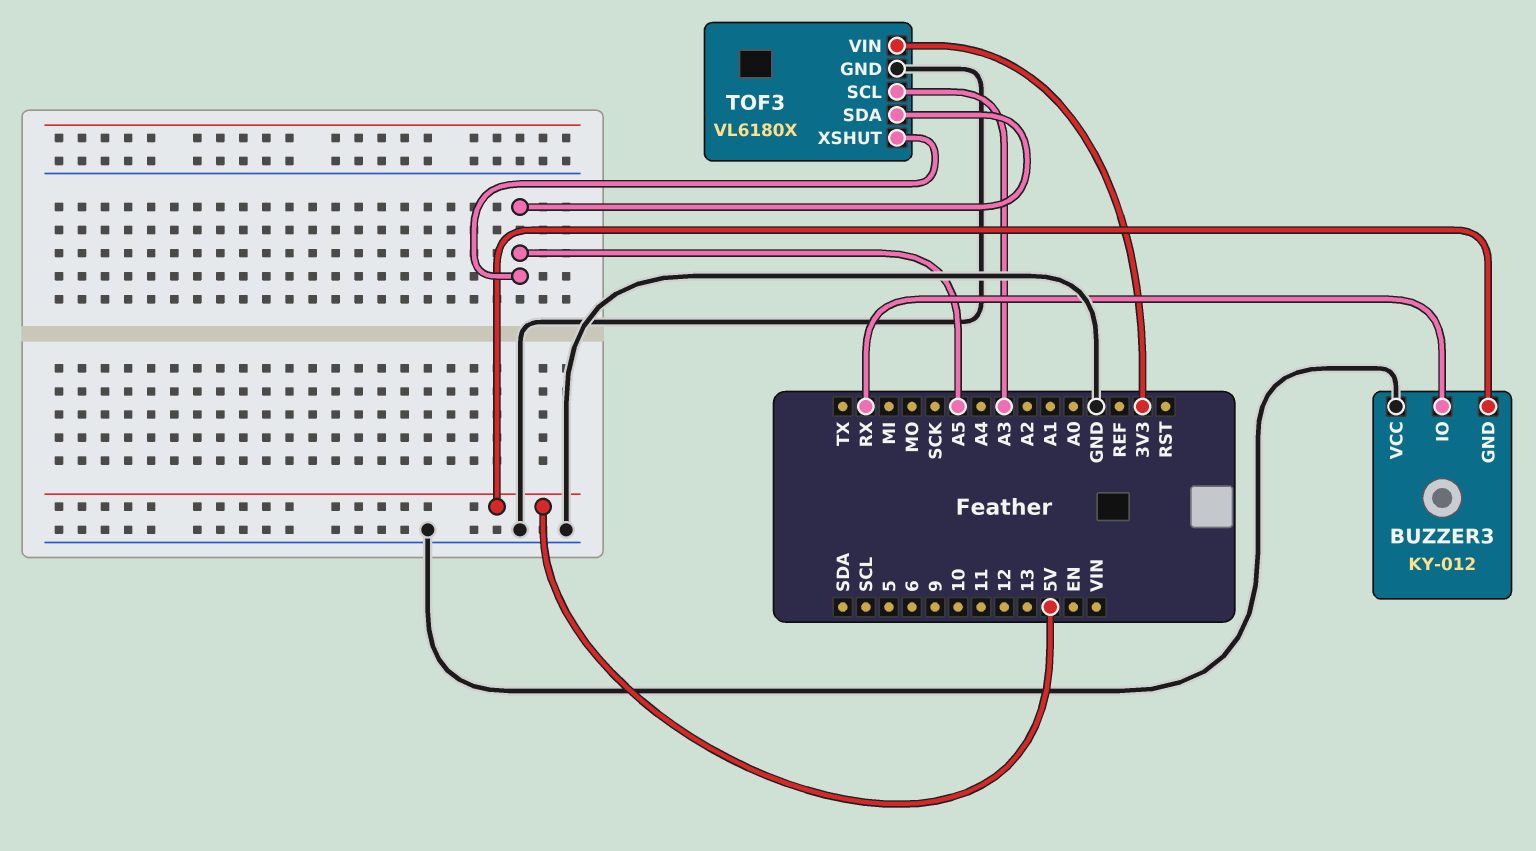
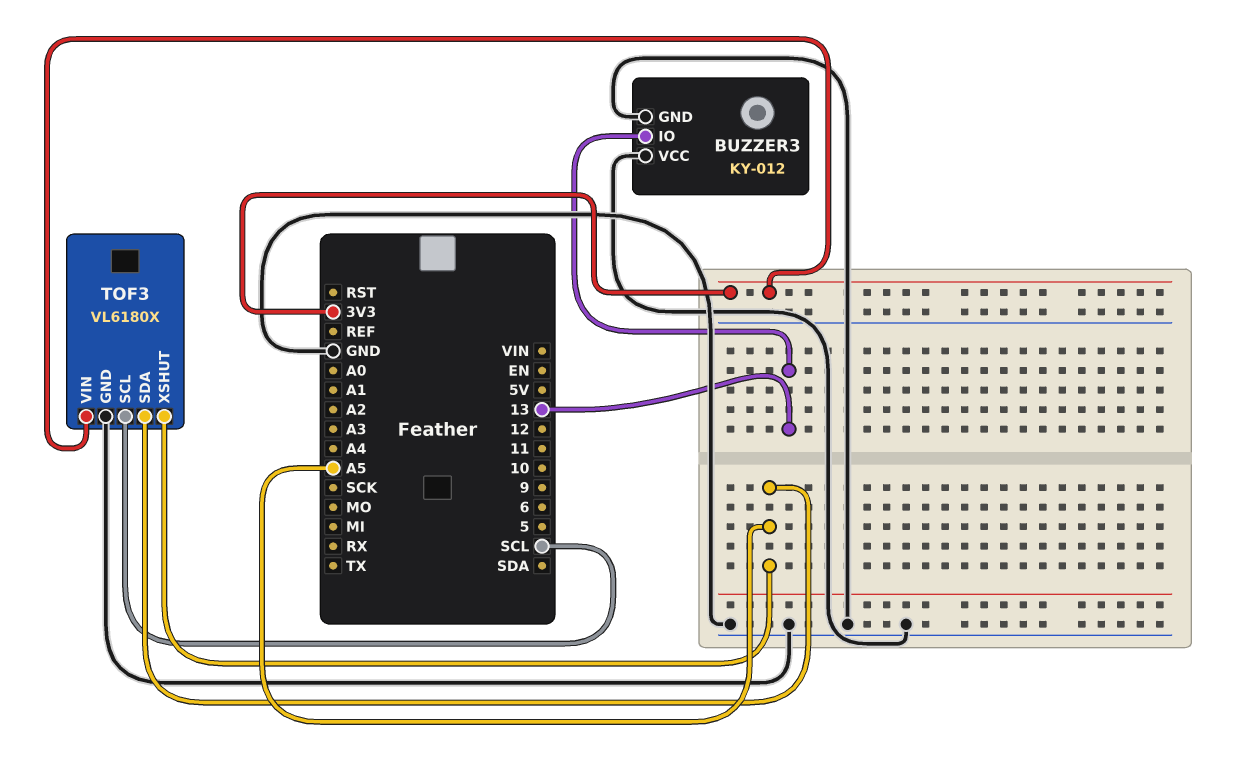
BUZZER3 pin GND: 5V -> GND
BUZZER3 pin IO: RX -> 13
TOF3 pin SCL: A3 -> SCL

